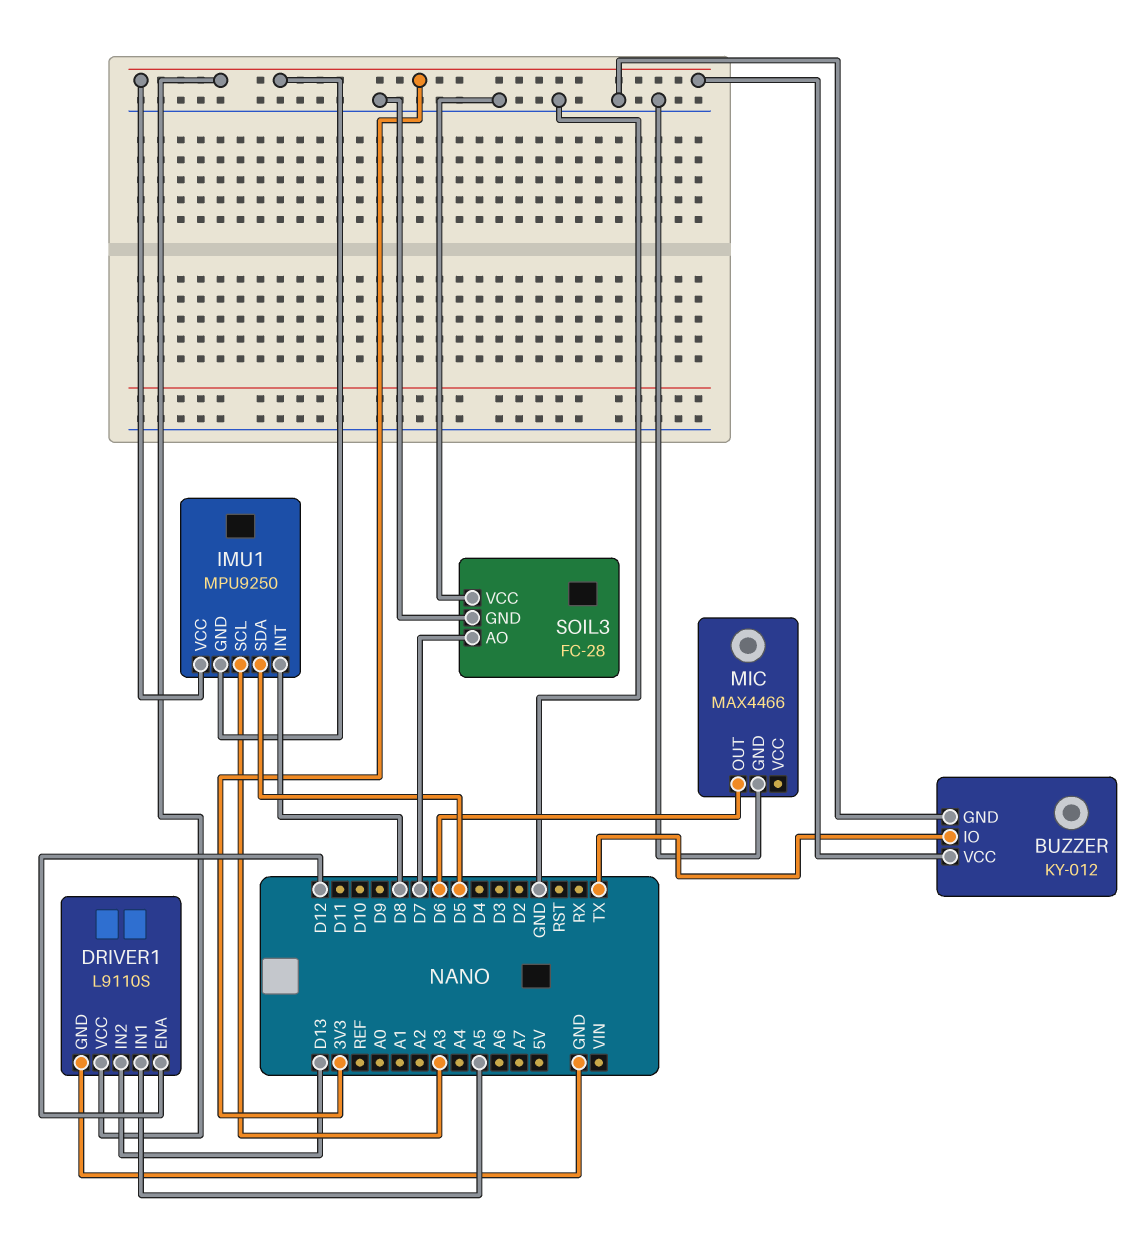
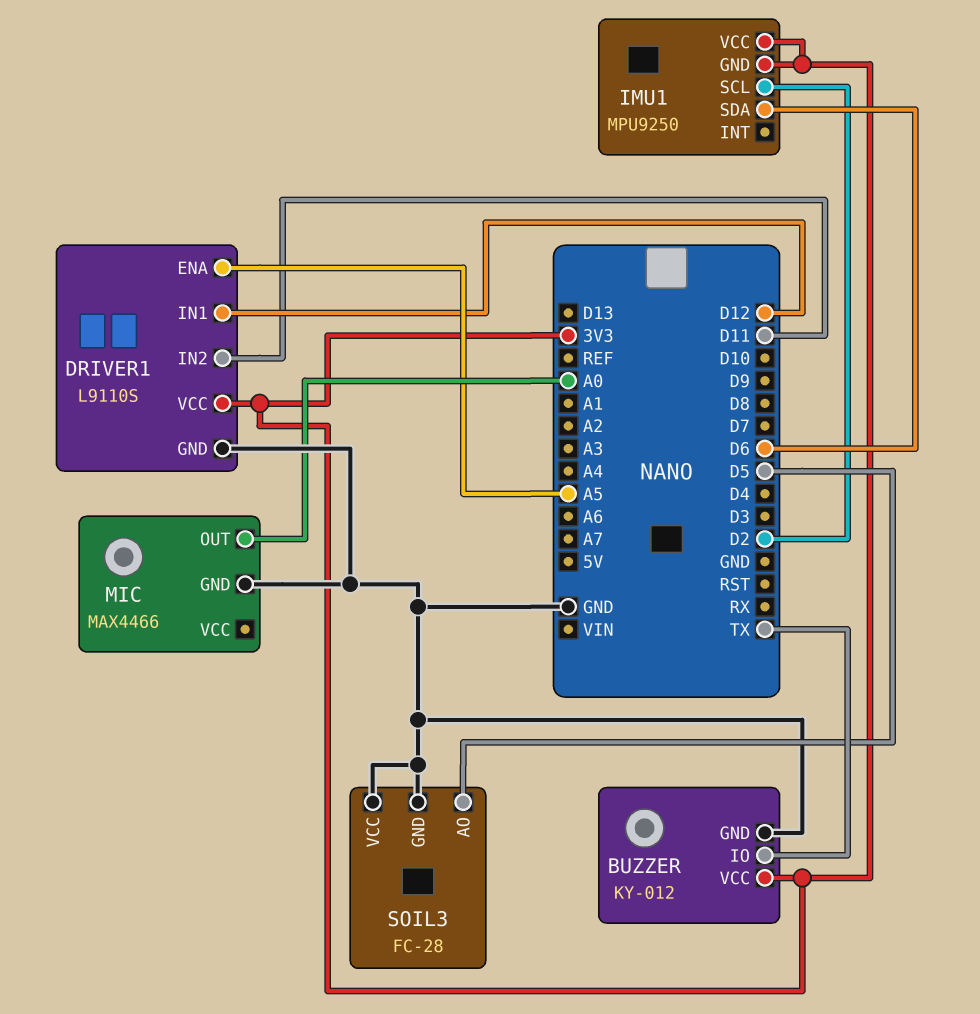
DRIVER1 pin ENA: D12 -> A5
DRIVER1 pin IN1: A5 -> D12
DRIVER1 pin IN2: D13 -> D11
IMU1 pin INT: D8 -> none
IMU1 pin SCL: A3 -> D2
IMU1 pin SDA: D5 -> D6
MIC pin OUT: D6 -> A0
SOIL3 pin AO: D7 -> D5

